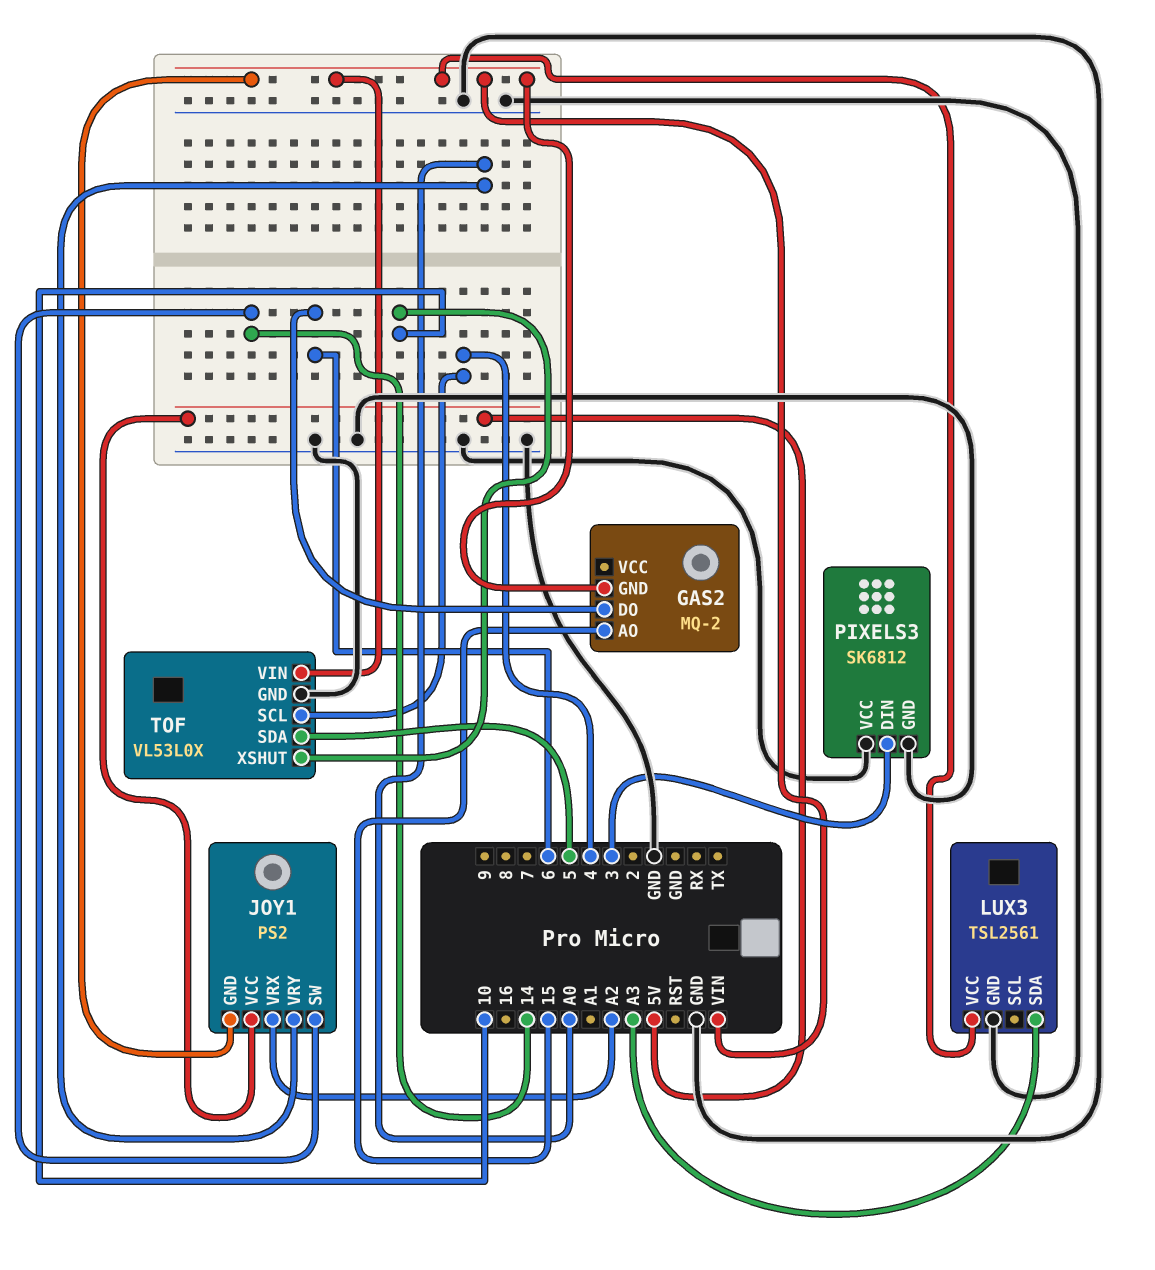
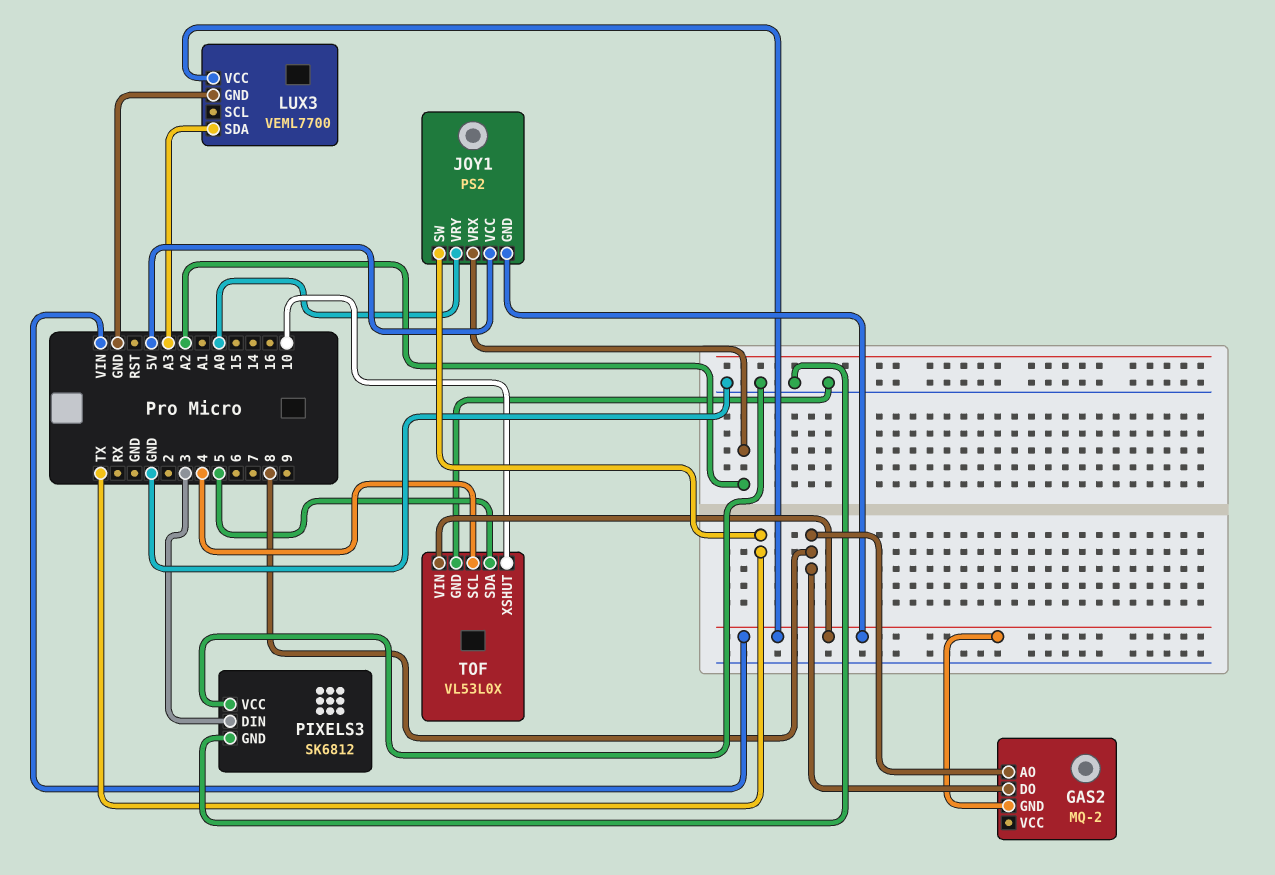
GAS2 pin AO: 15 -> 8
GAS2 pin DO: 6 -> 8
JOY1 pin SW: 14 -> TX
LUX3: TSL2561 -> VEML7700

